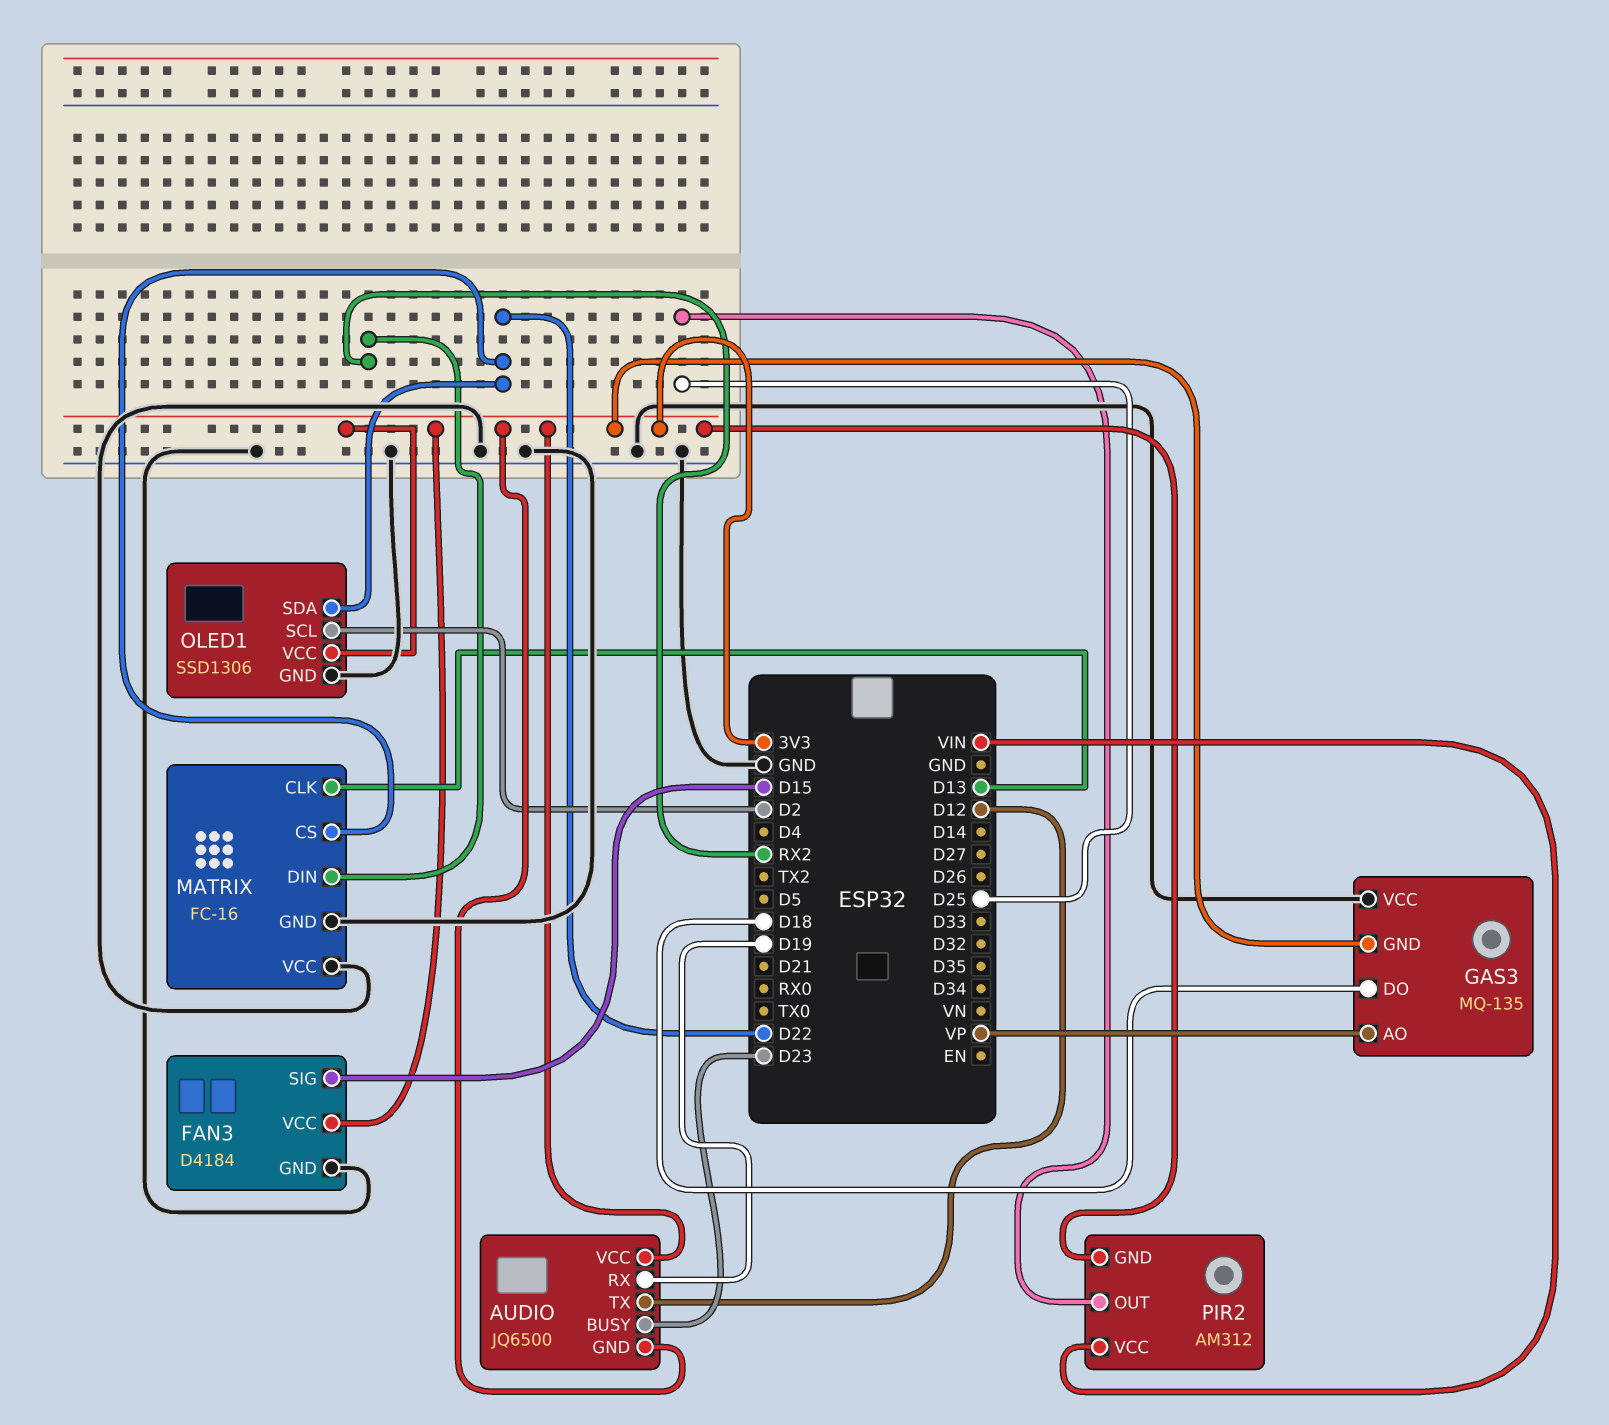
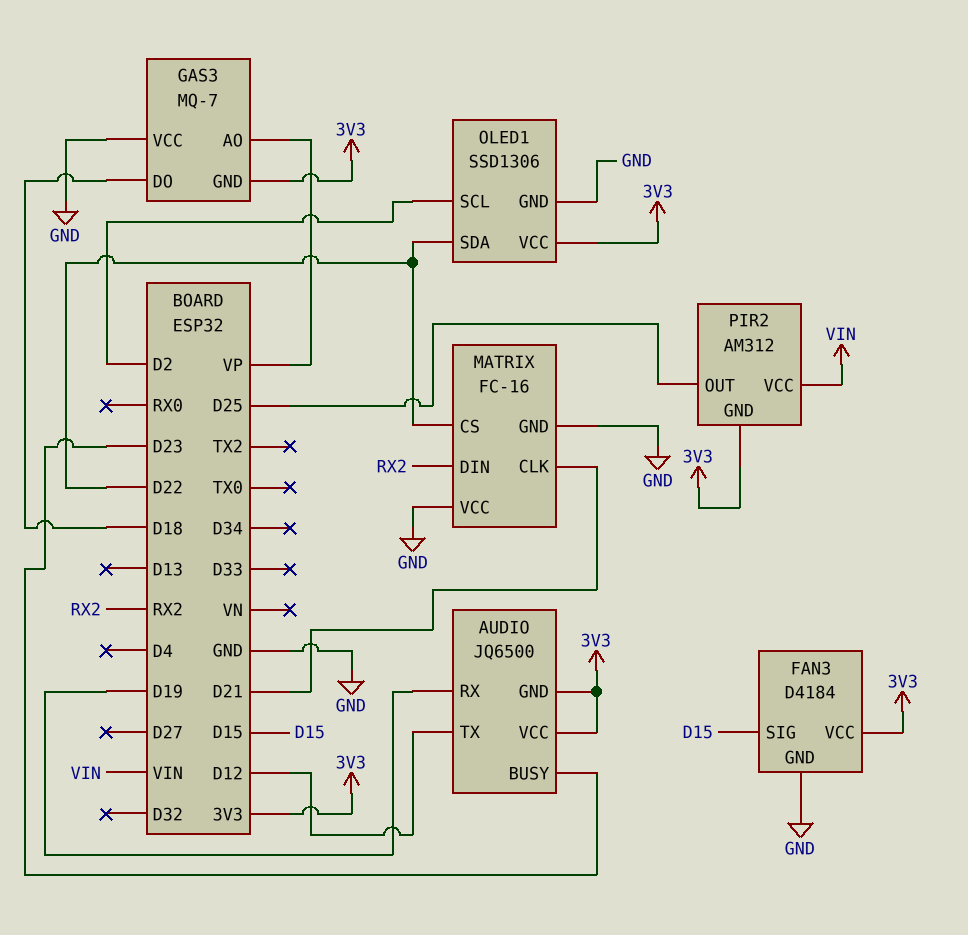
GAS3: MQ-135 -> MQ-7
MATRIX pin CLK: D13 -> D21

